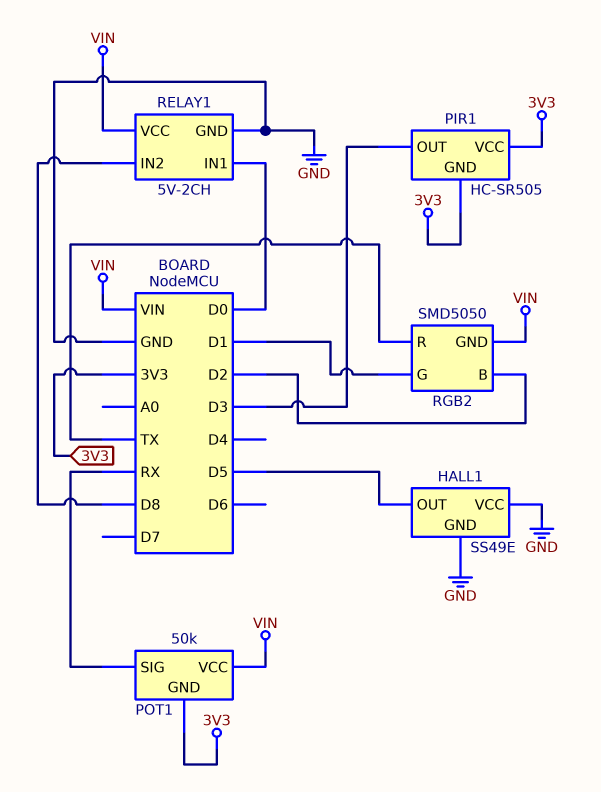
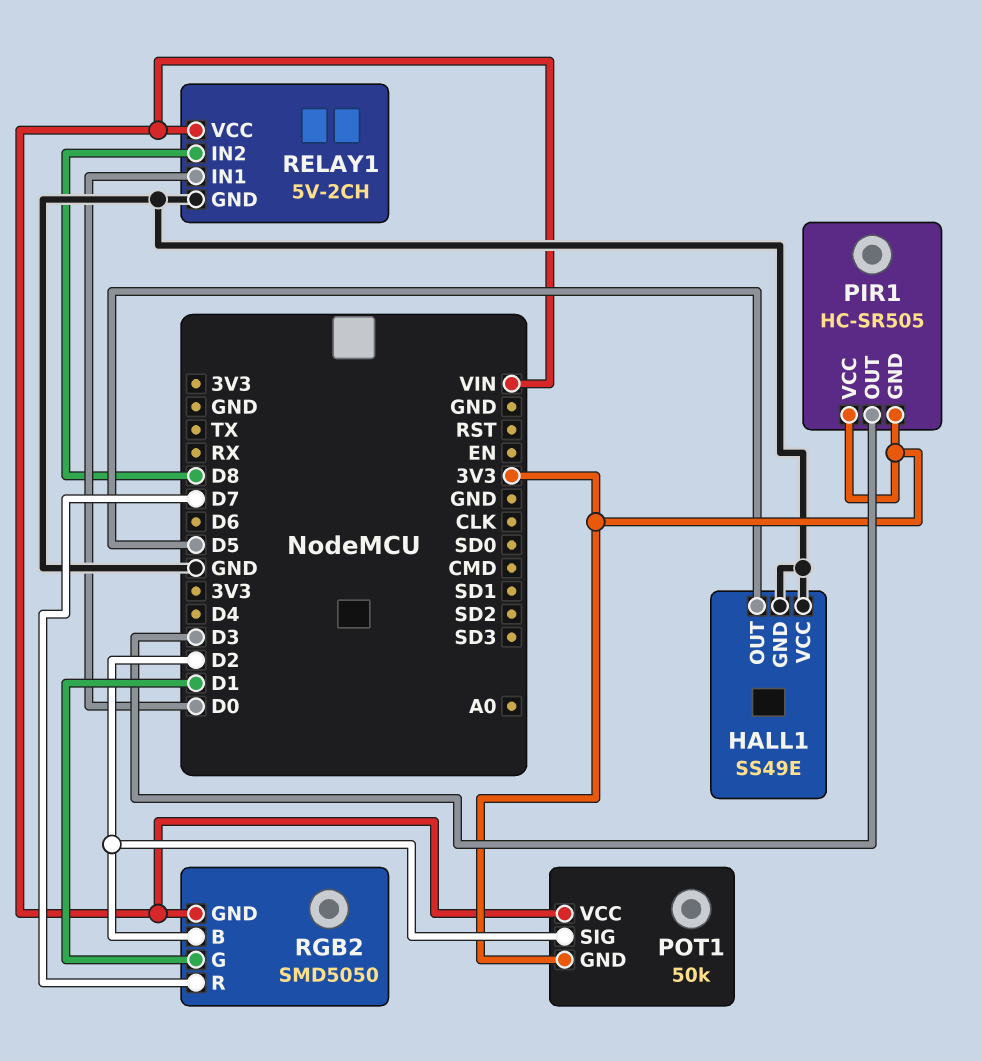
POT1 pin SIG: RX -> D2
RGB2 pin R: TX -> D7

